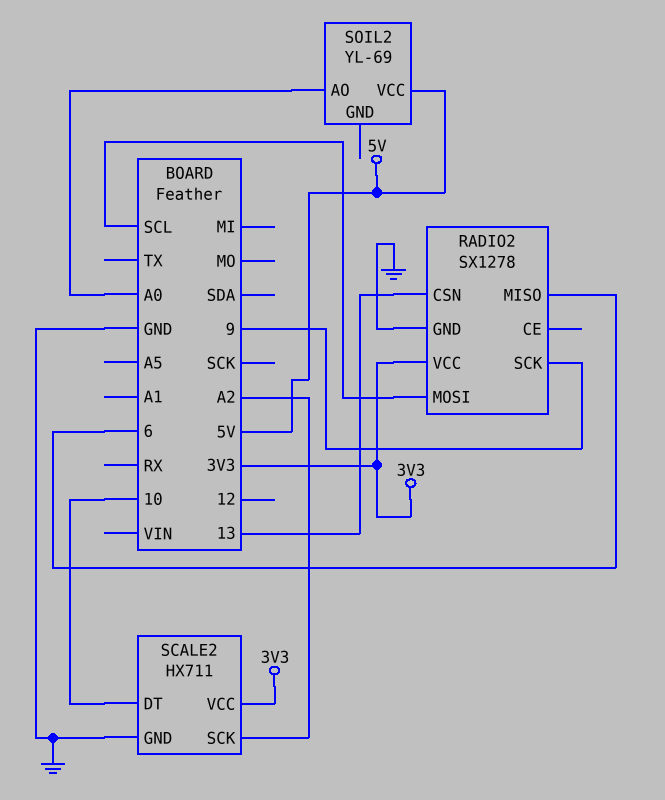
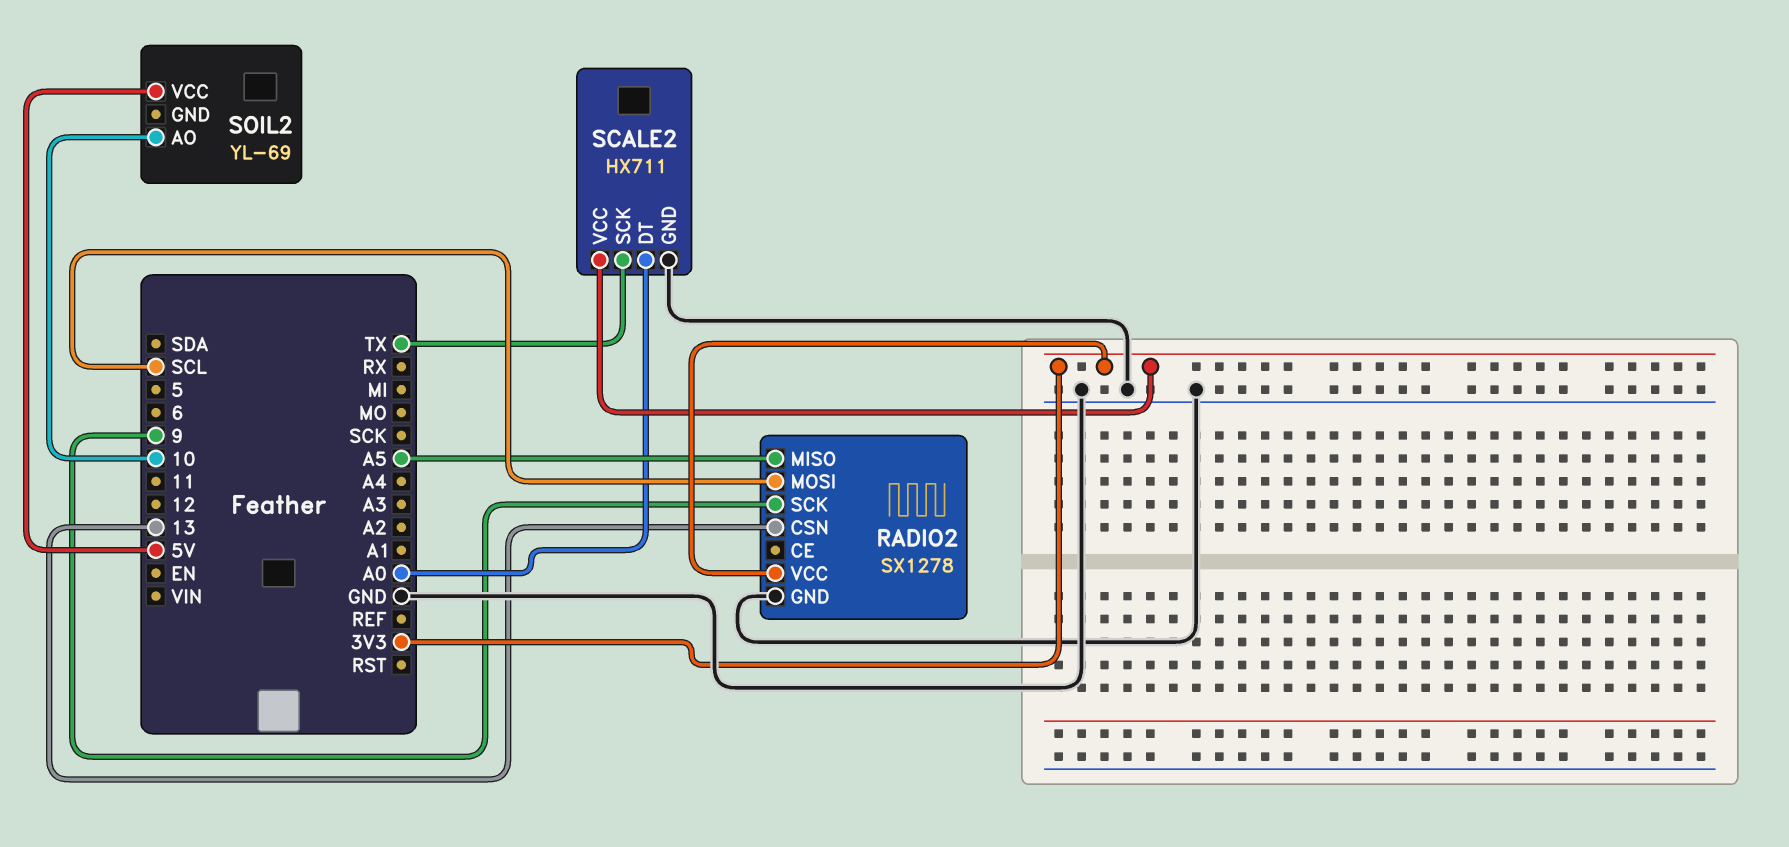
RADIO2 pin MISO: 6 -> A5
SCALE2 pin DT: 10 -> A0
SCALE2 pin SCK: A2 -> TX
SOIL2 pin AO: A0 -> 10

